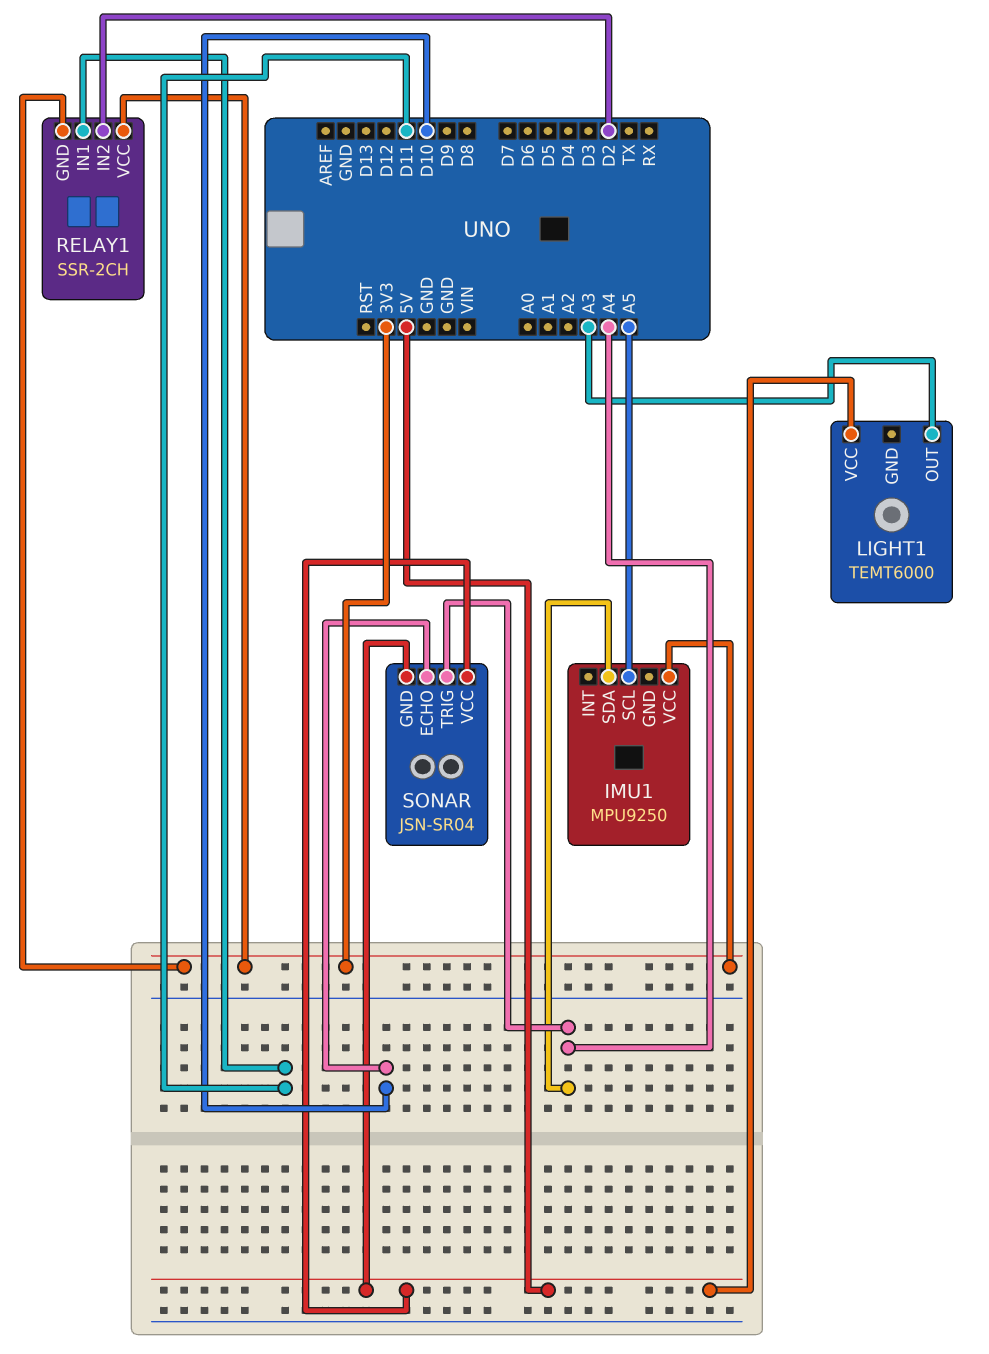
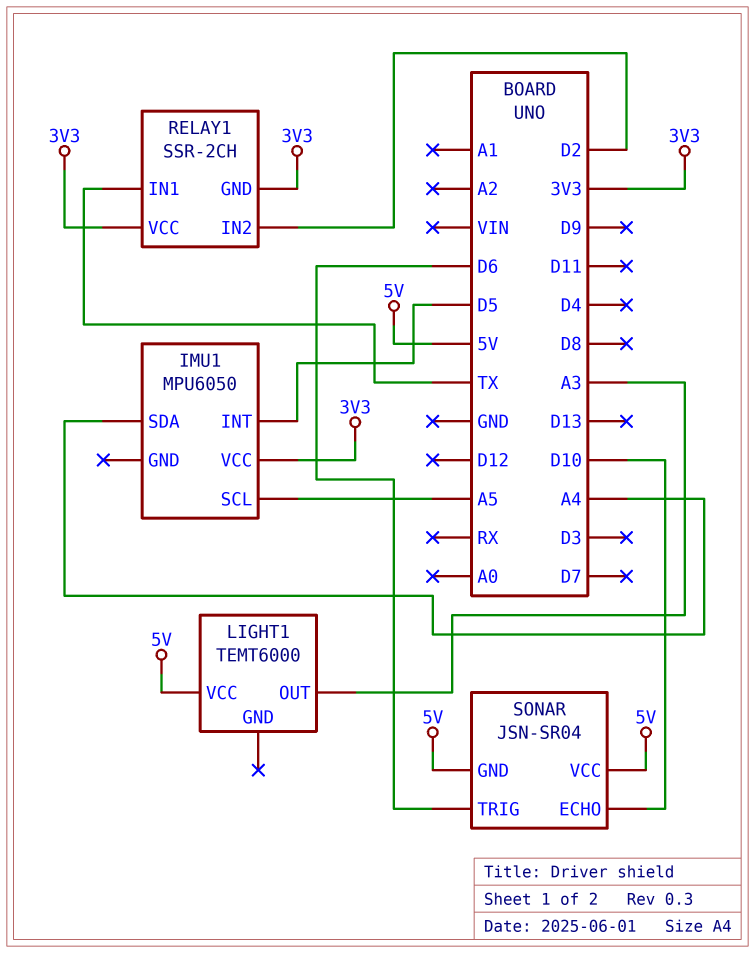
IMU1: MPU9250 -> MPU6050
IMU1 pin INT: none -> D5
RELAY1 pin IN1: D11 -> TX
SONAR pin TRIG: A4 -> D6

